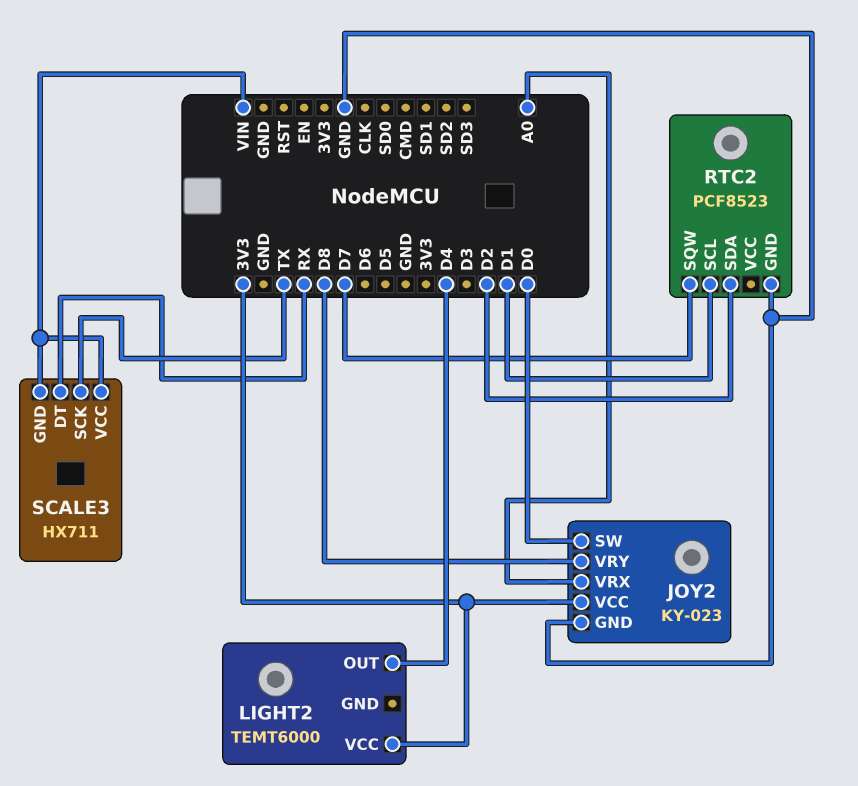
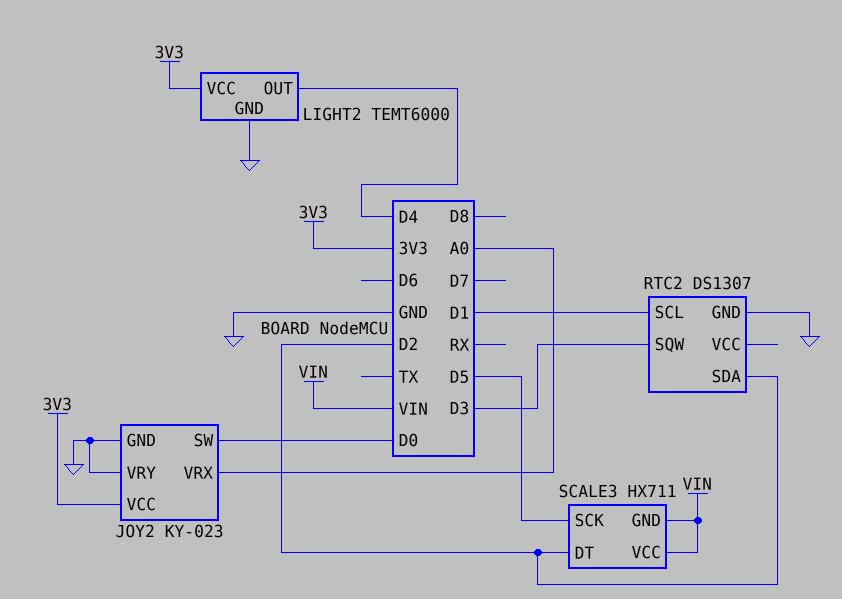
JOY2 pin VRY: D8 -> GND
LIGHT2 pin GND: none -> GND
RTC2: PCF8523 -> DS1307
RTC2 pin SQW: D7 -> D3
SCALE3 pin DT: RX -> D2
SCALE3 pin SCK: TX -> D5

